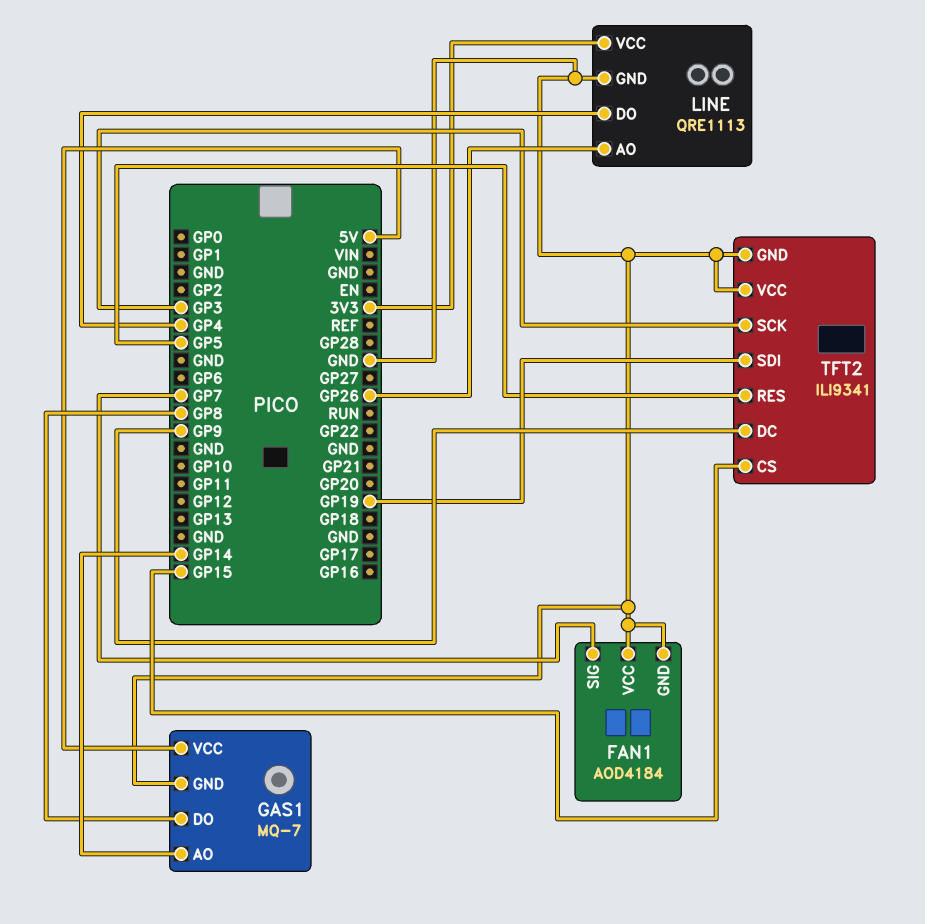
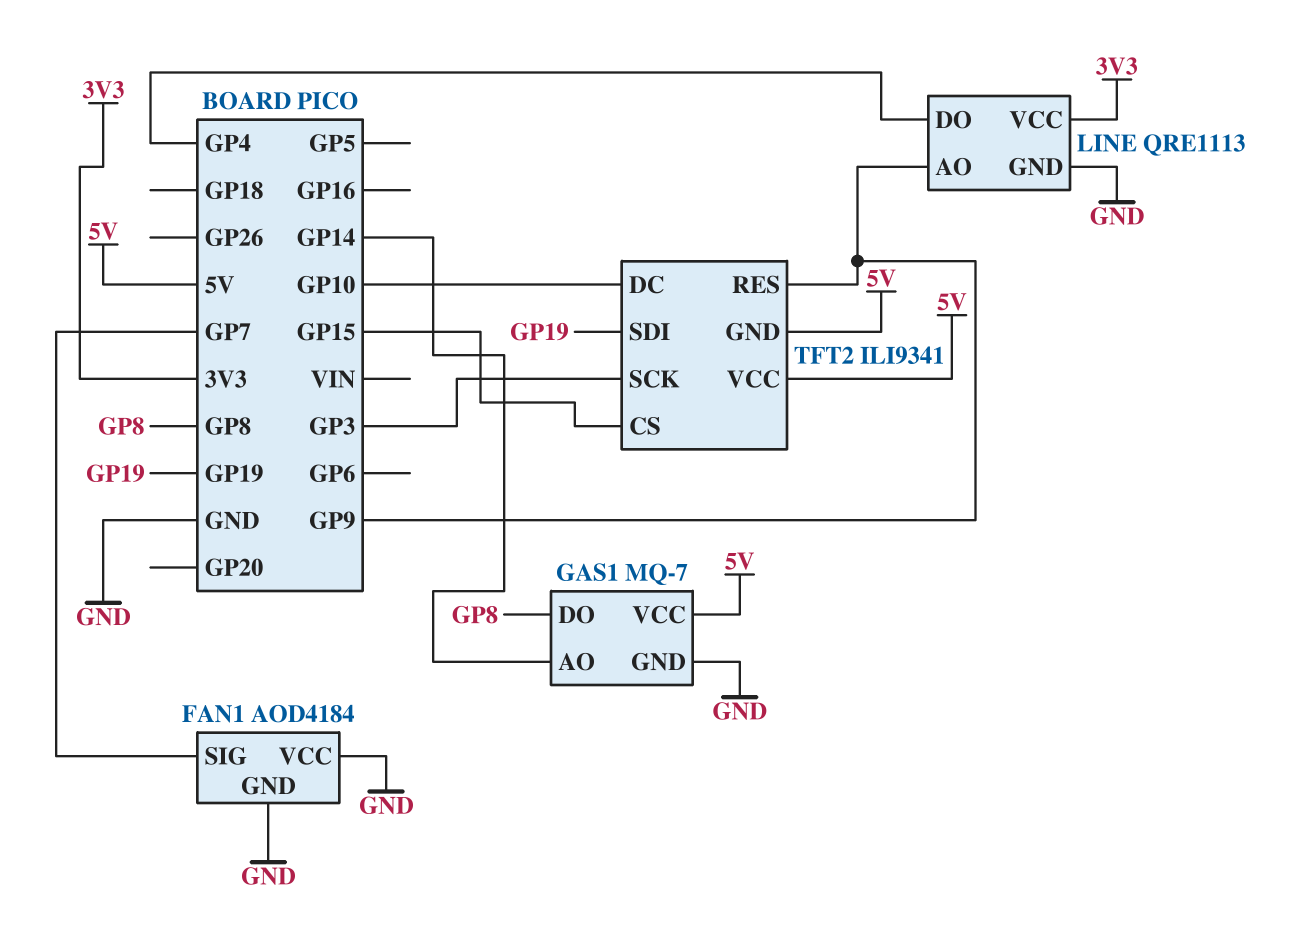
LINE pin AO: GP26 -> GP9
TFT2 pin DC: GP9 -> GP10
TFT2 pin GND: GND -> 5V
TFT2 pin RES: GP5 -> GP9
TFT2 pin VCC: GND -> 5V

